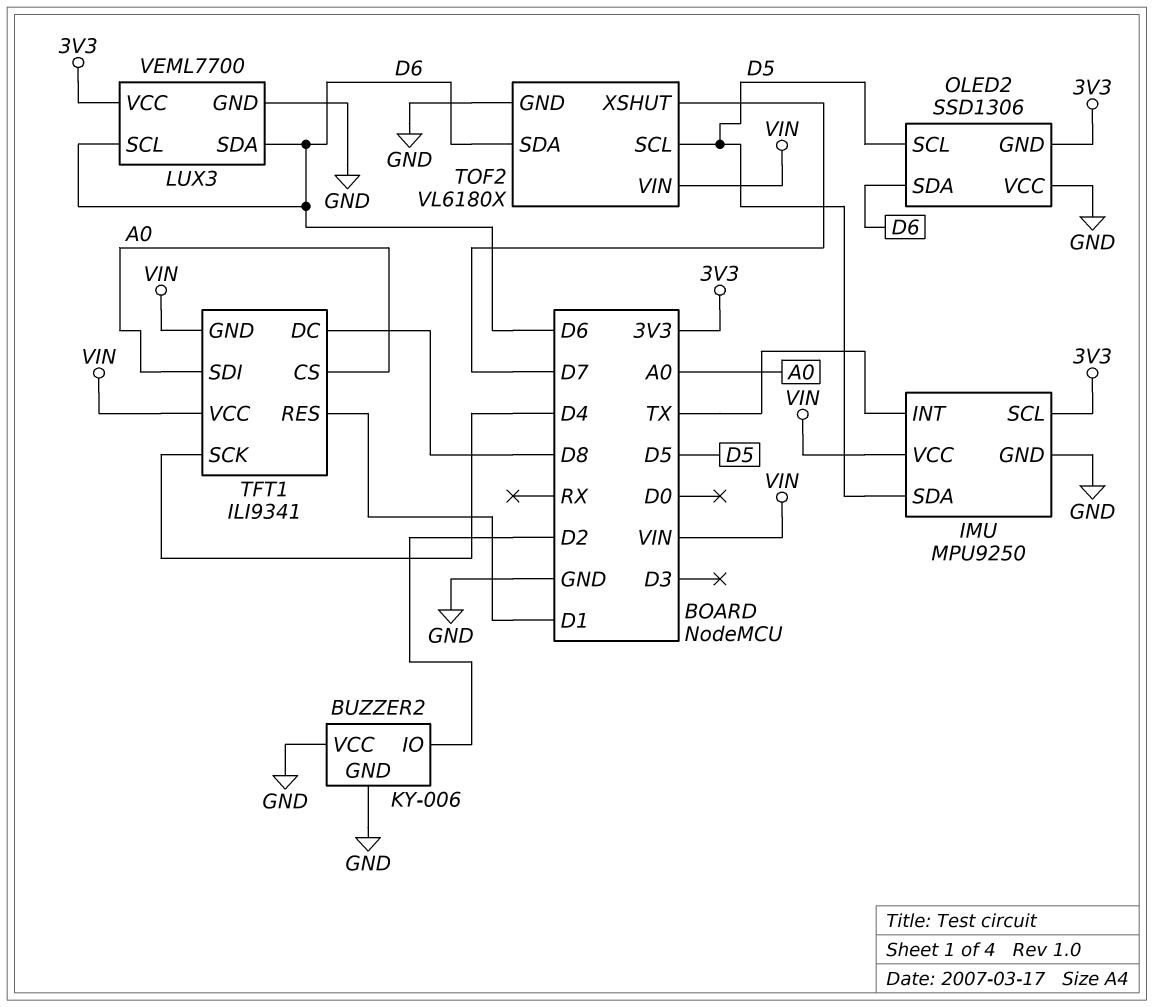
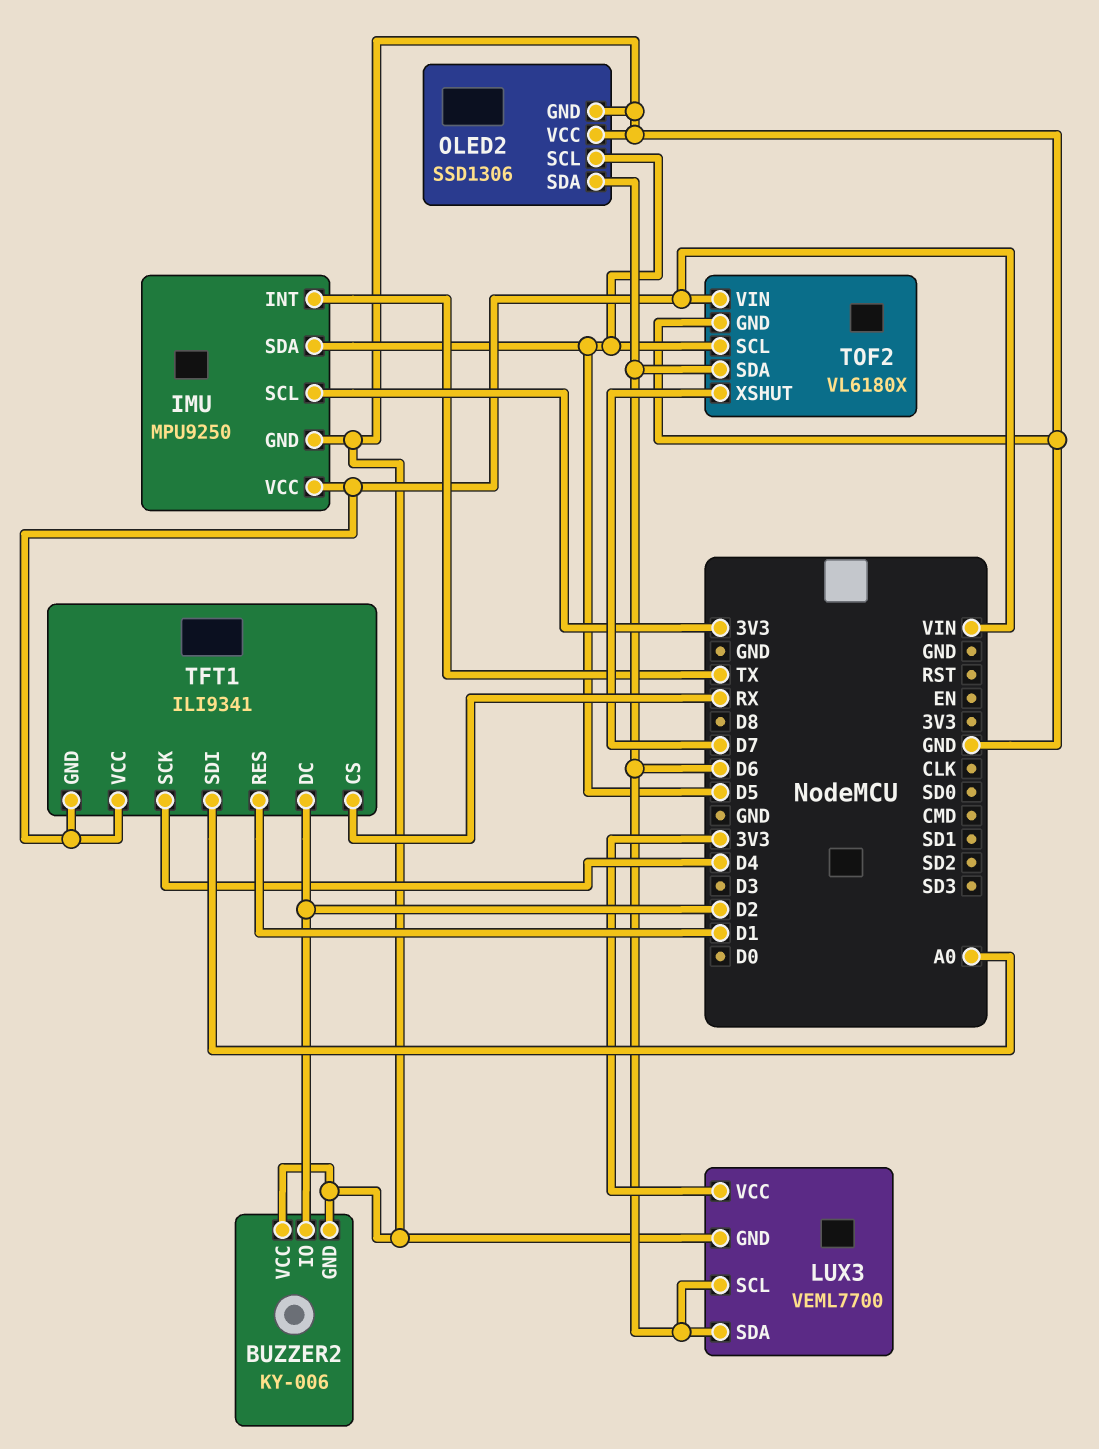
OLED2 pin GND: 3V3 -> GND
TFT1 pin CS: A0 -> RX
TFT1 pin DC: D8 -> D2

